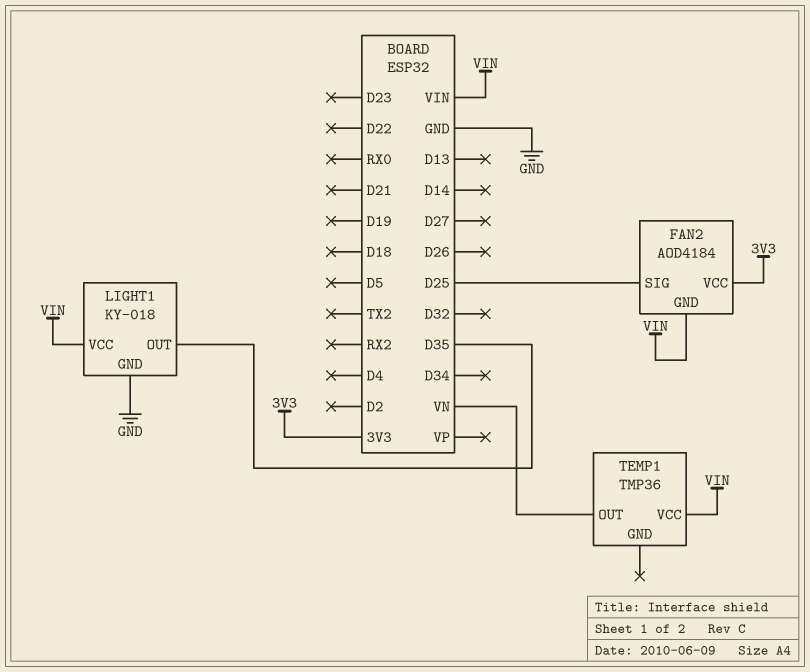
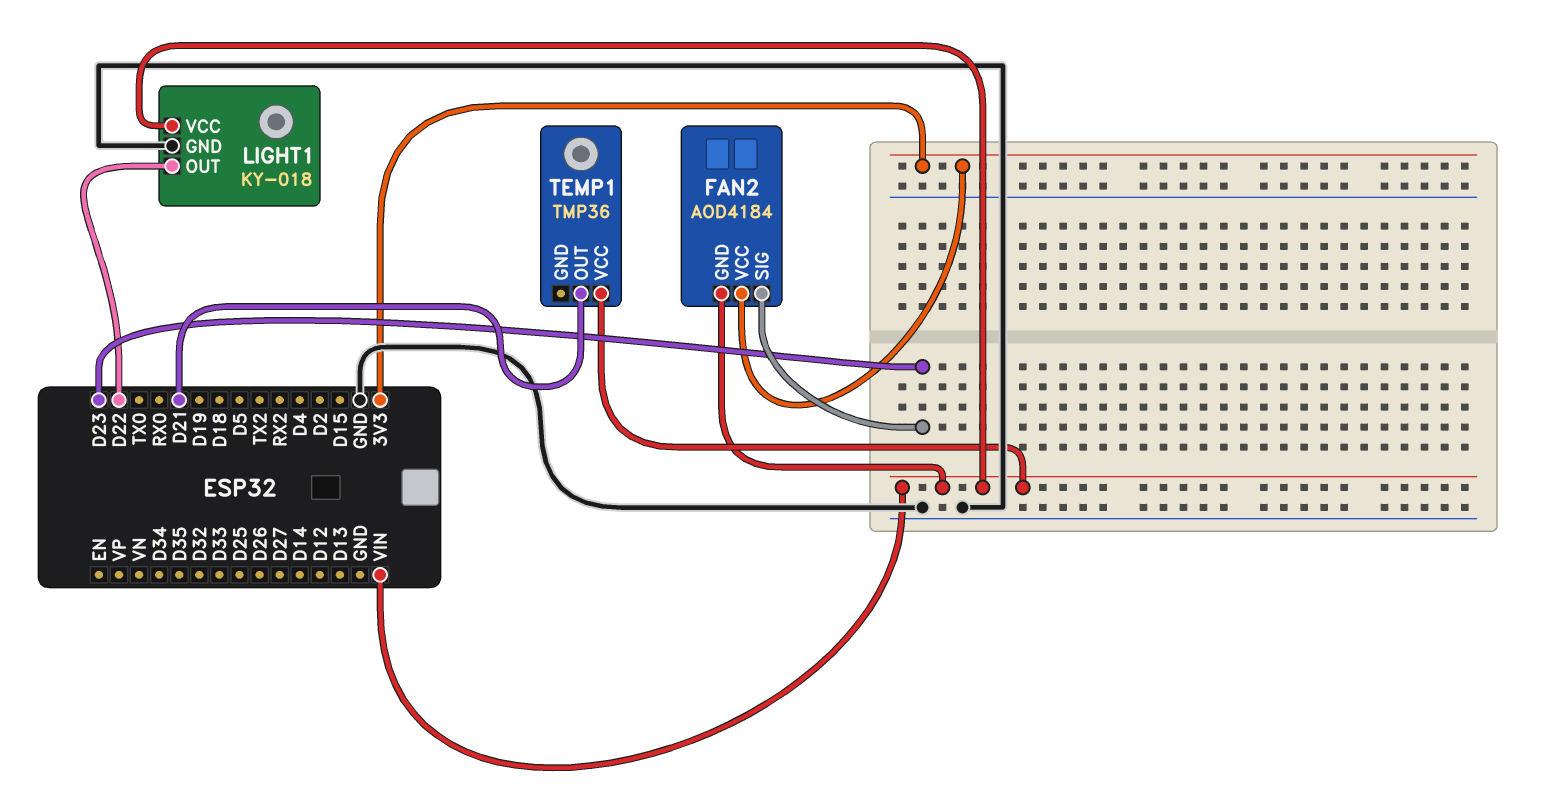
FAN2 pin SIG: D25 -> D23
LIGHT1 pin OUT: D35 -> D22
TEMP1 pin OUT: VN -> D21

